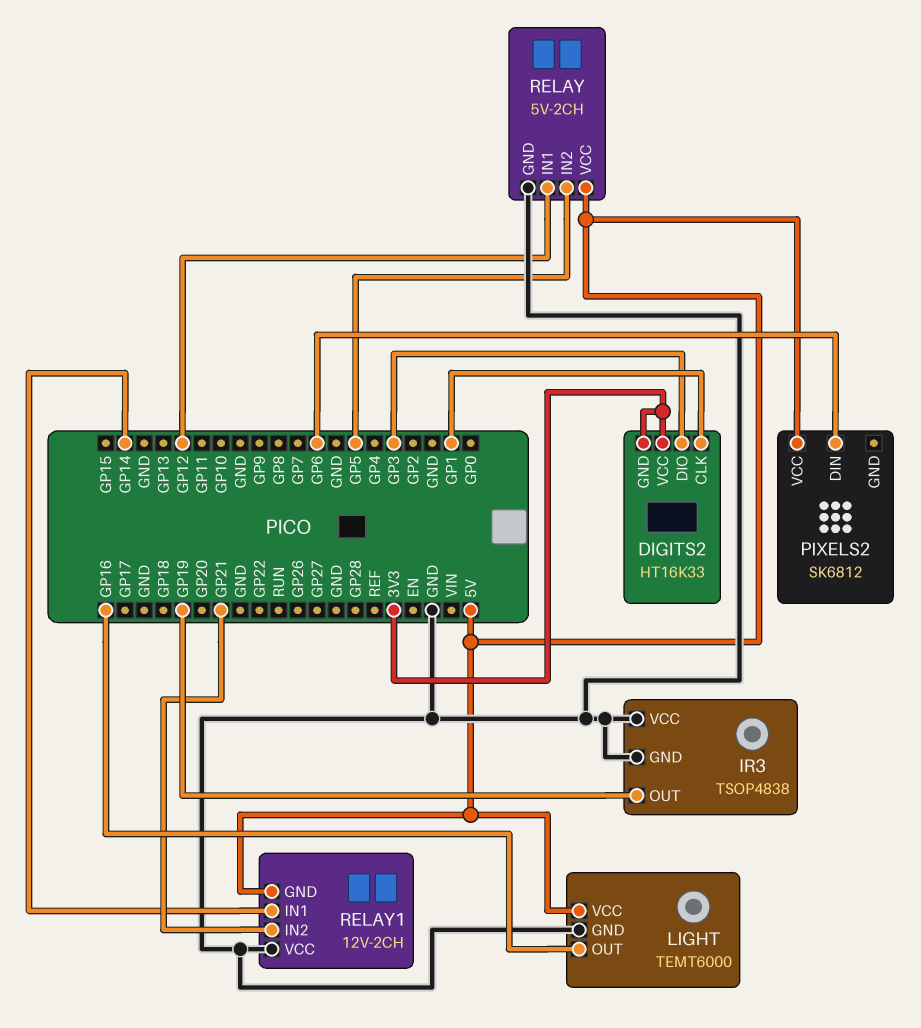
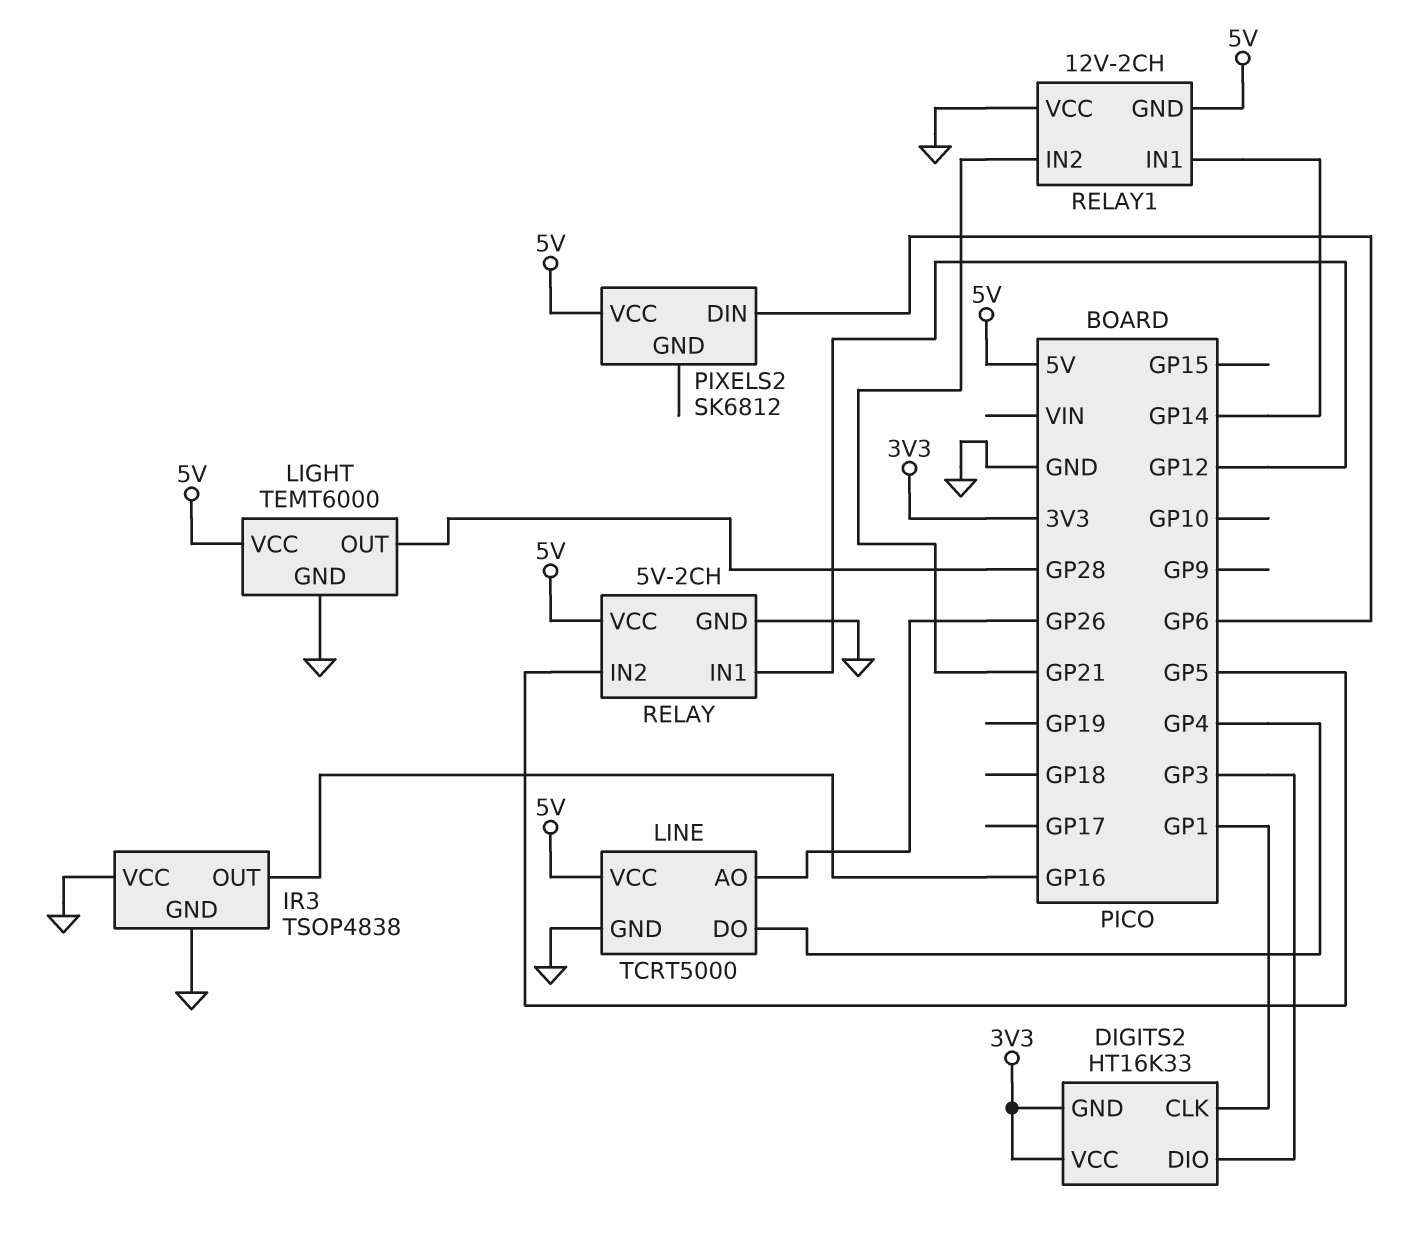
IR3 pin OUT: GP19 -> GP16
LIGHT pin OUT: GP16 -> GP28
LINE: none -> TCRT5000
LINE pin AO: none -> GP26
LINE pin DO: none -> GP4
LINE pin GND: none -> GND
LINE pin VCC: none -> 5V

